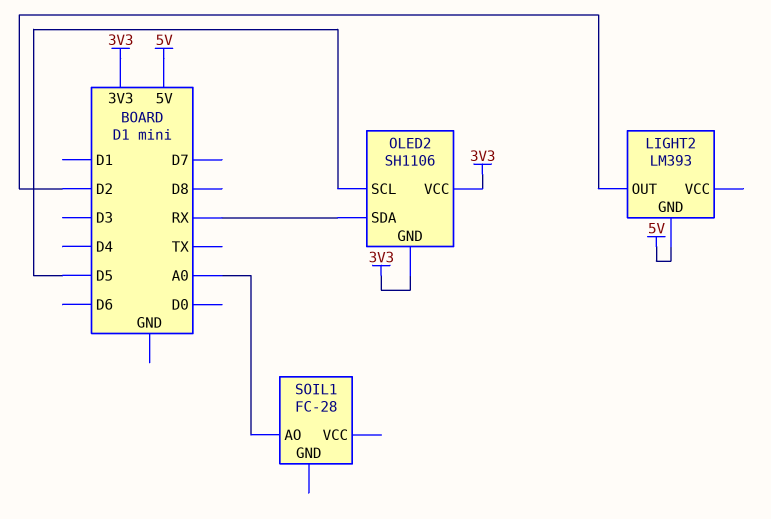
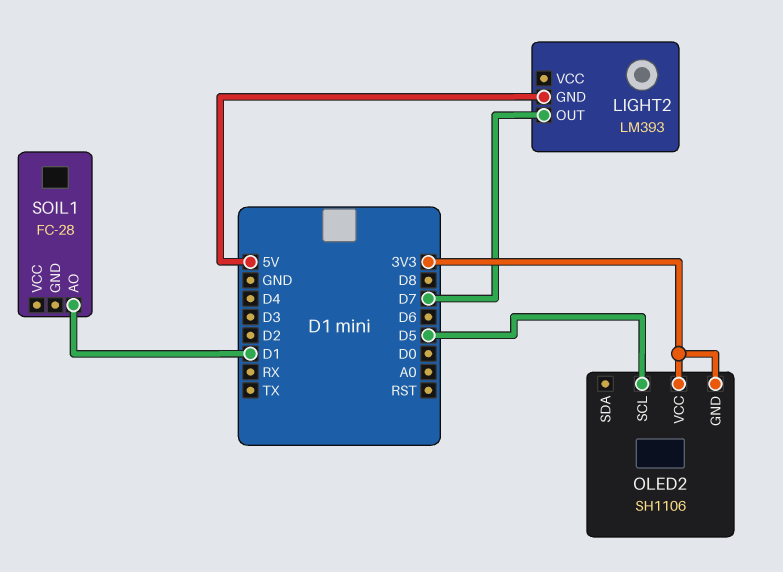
LIGHT2 pin OUT: D2 -> D7
OLED2 pin SDA: RX -> none
SOIL1 pin AO: A0 -> D1

